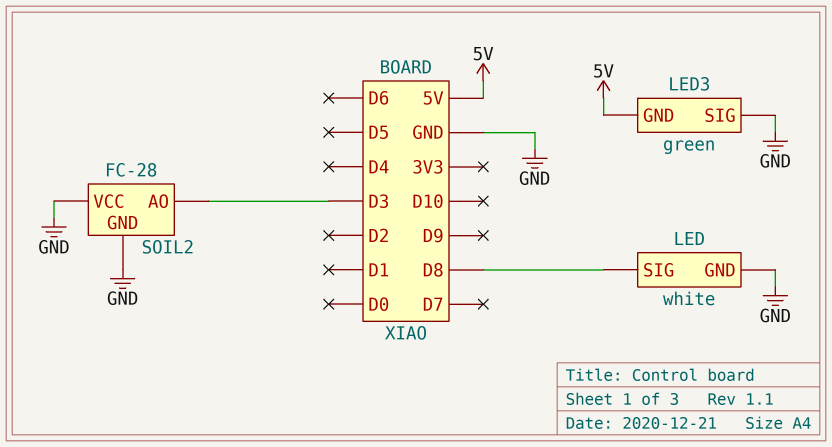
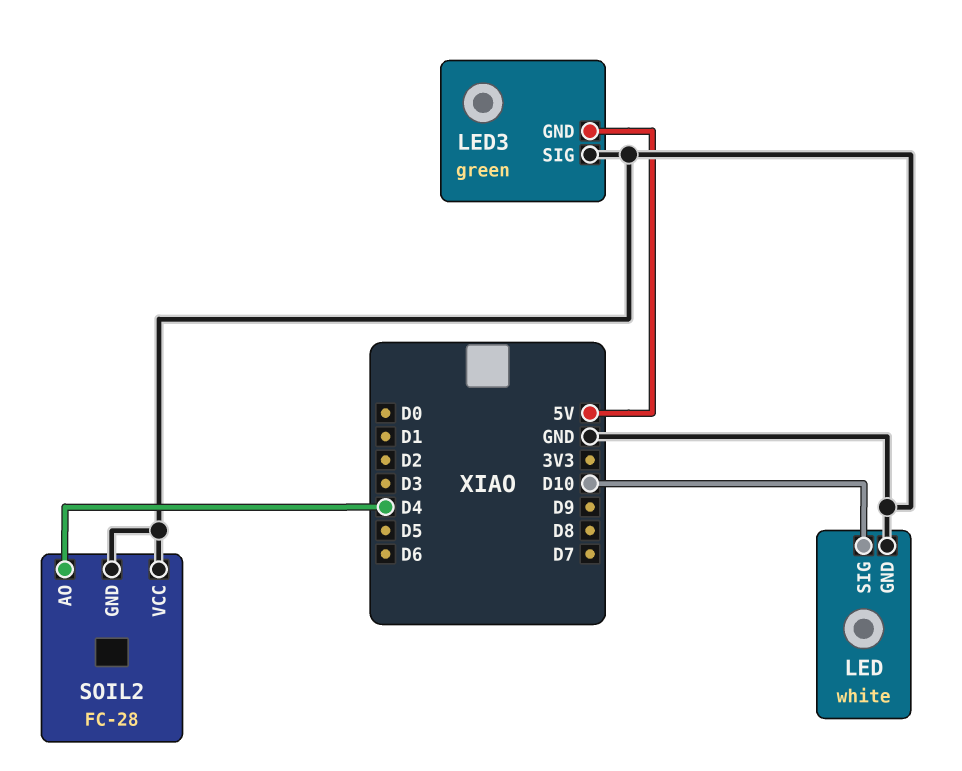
LED pin SIG: D8 -> D10
SOIL2 pin AO: D3 -> D4

